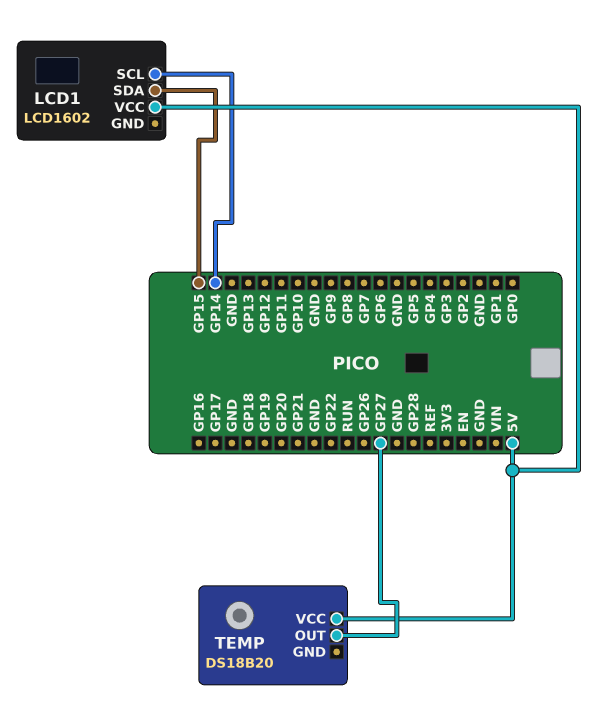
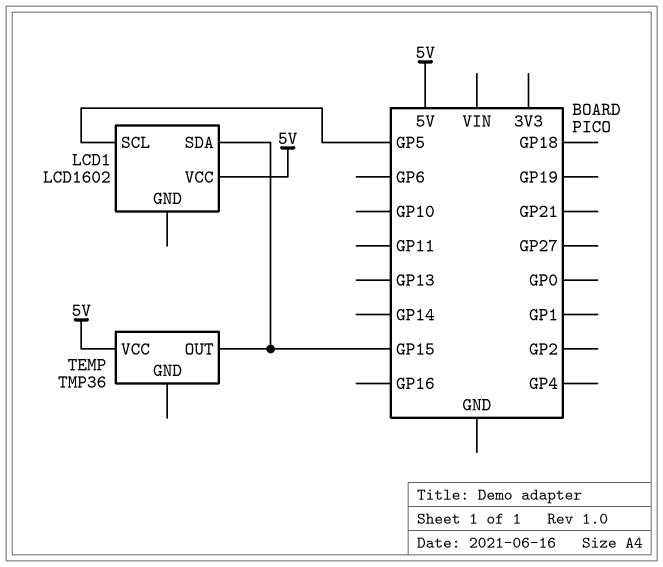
LCD1 pin SCL: GP14 -> GP5
TEMP: DS18B20 -> TMP36
TEMP pin OUT: GP27 -> GP15

